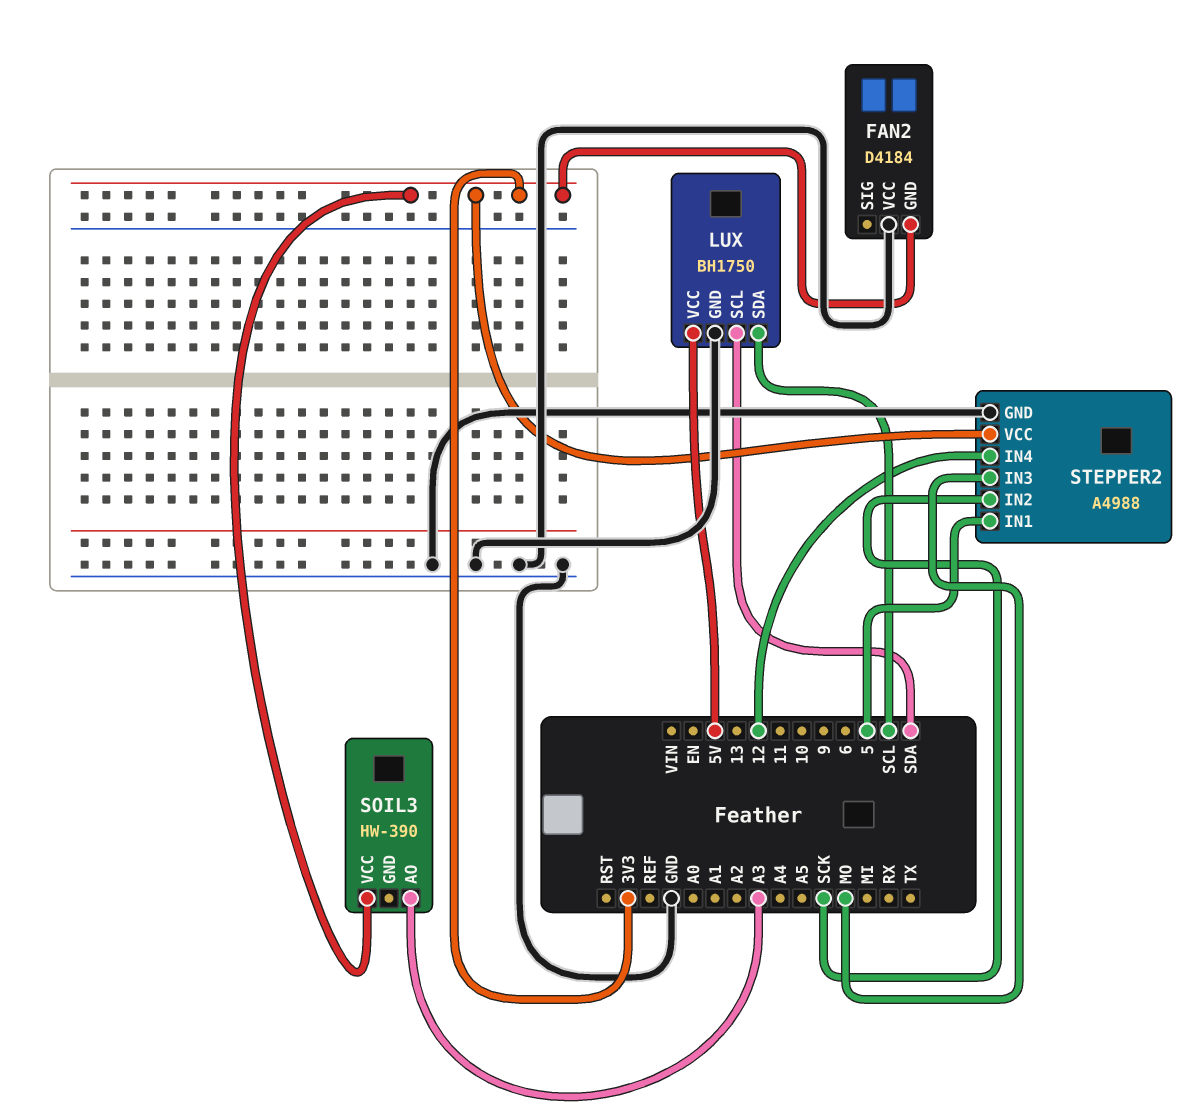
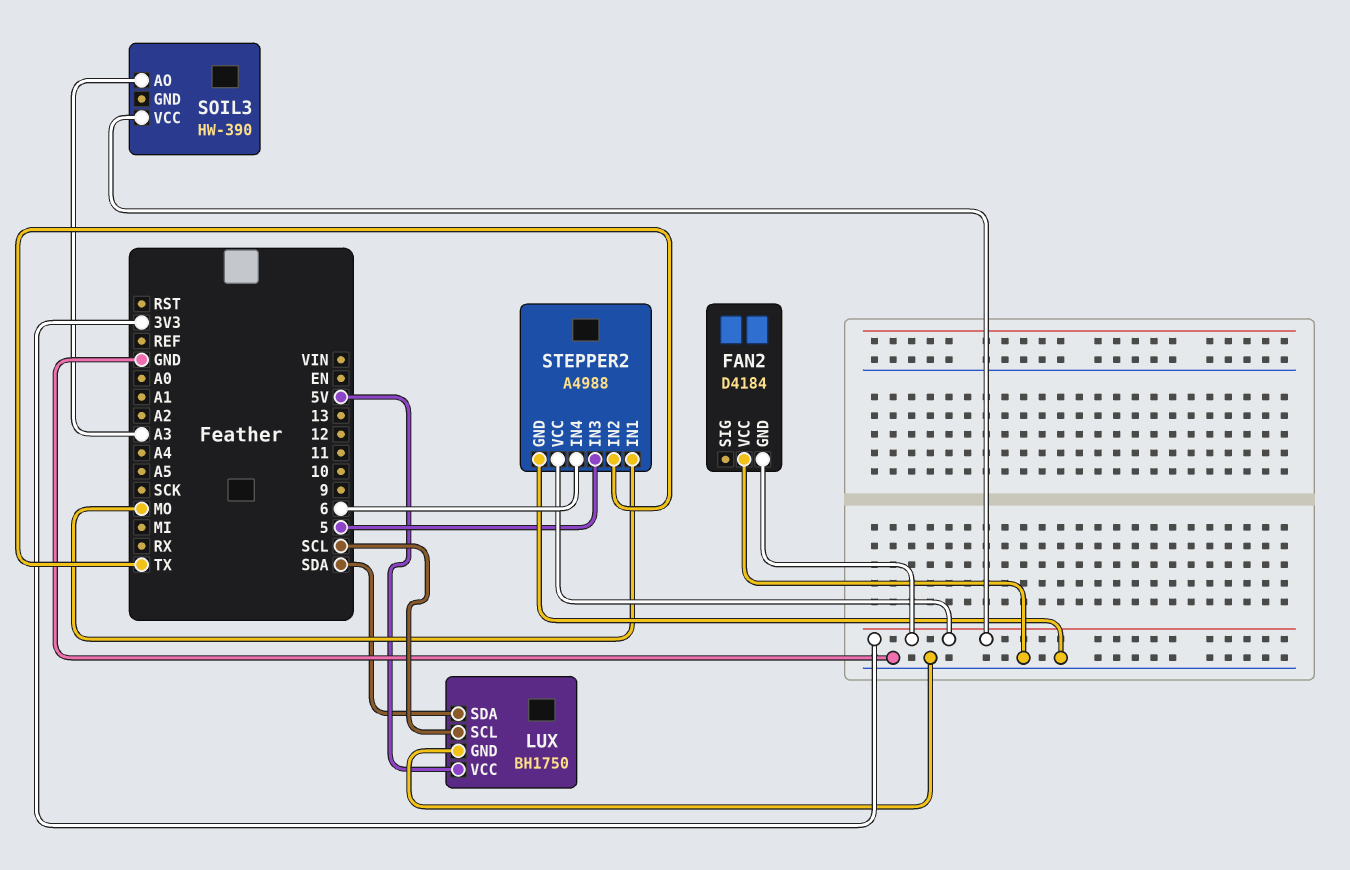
LUX pin SCL: SDA -> SCL
LUX pin SDA: SCL -> SDA
STEPPER2 pin IN1: 5 -> MO
STEPPER2 pin IN2: SCK -> TX
STEPPER2 pin IN3: MO -> 5
STEPPER2 pin IN4: 12 -> 6

